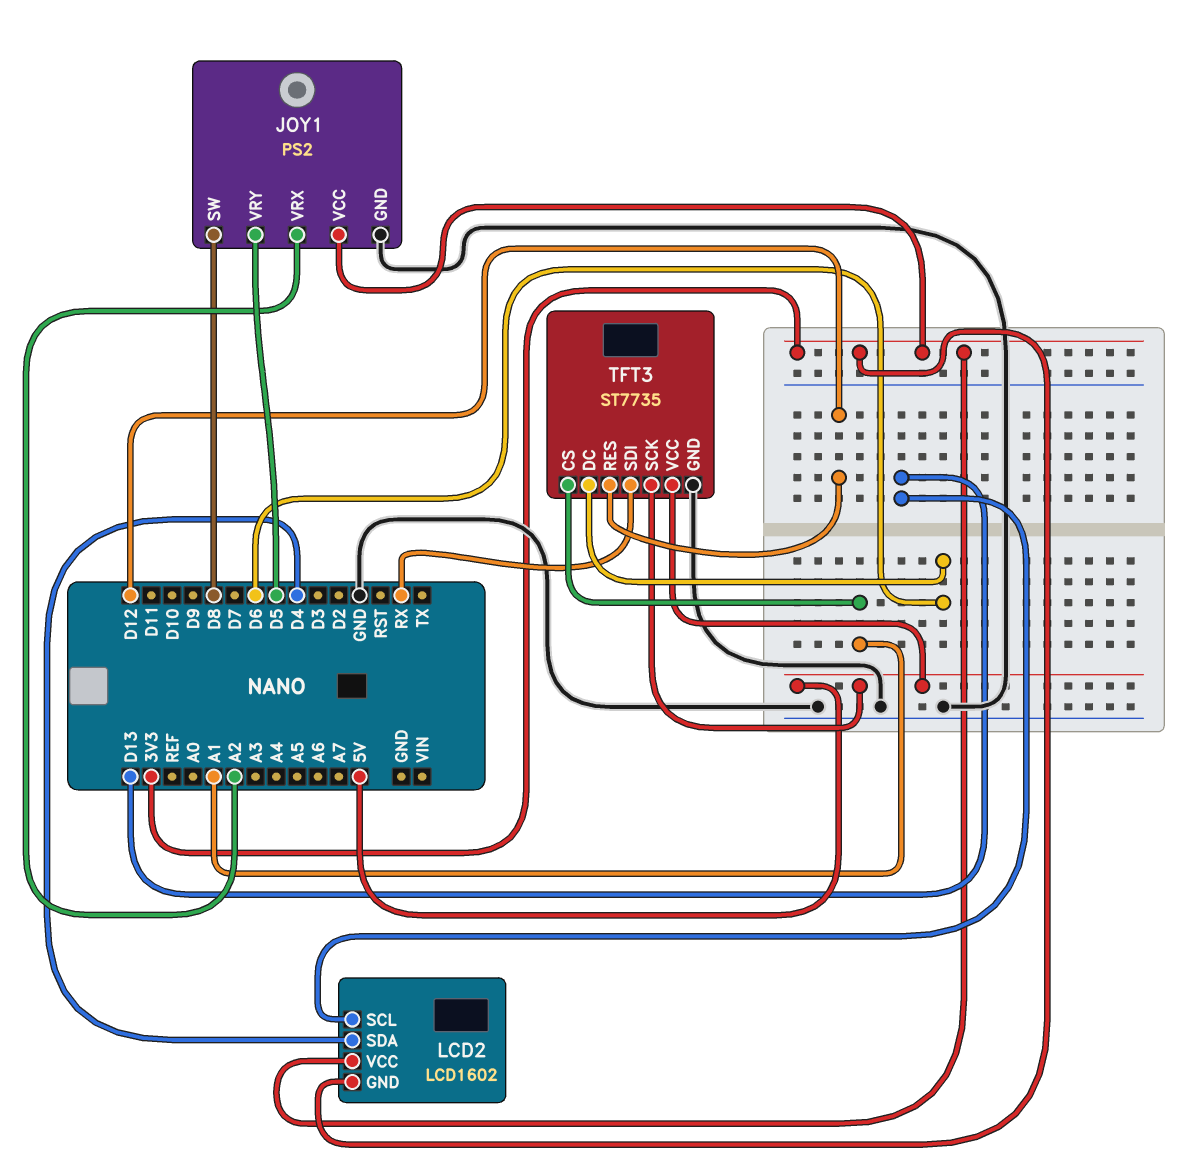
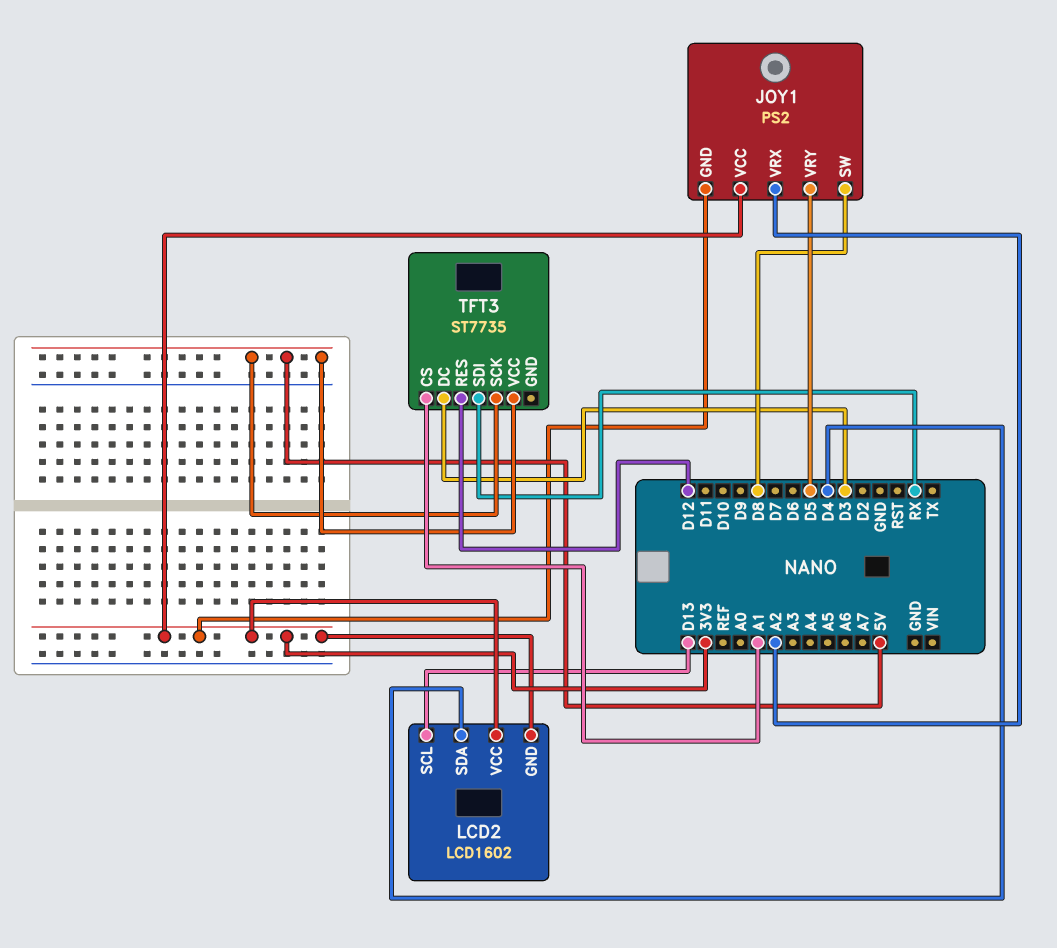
JOY1 pin GND: GND -> 3V3
TFT3 pin DC: D6 -> D3
TFT3 pin GND: GND -> none

